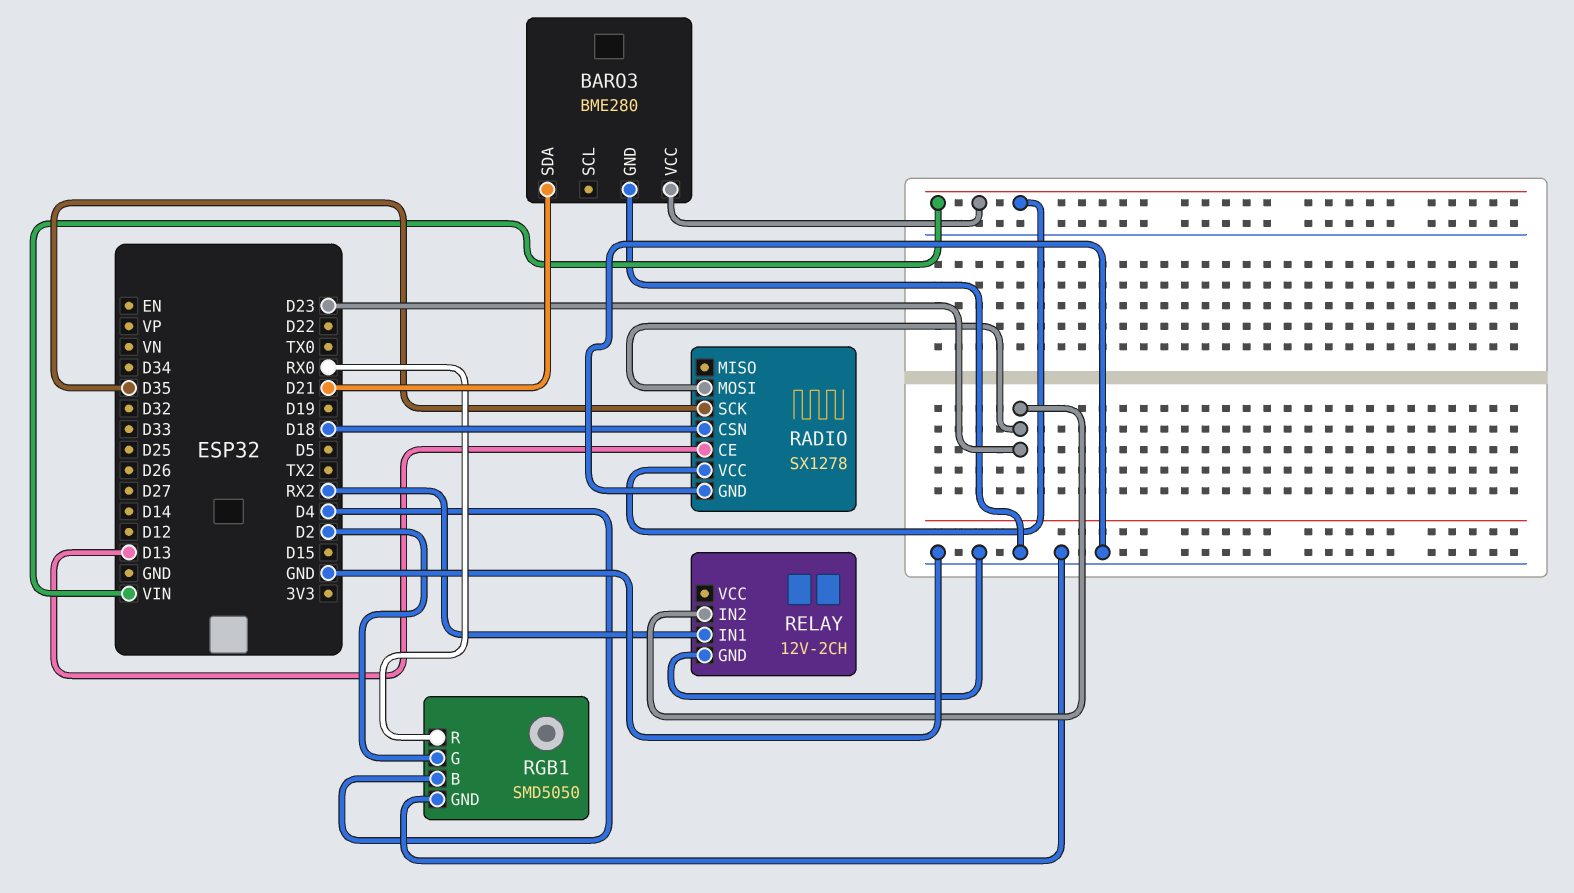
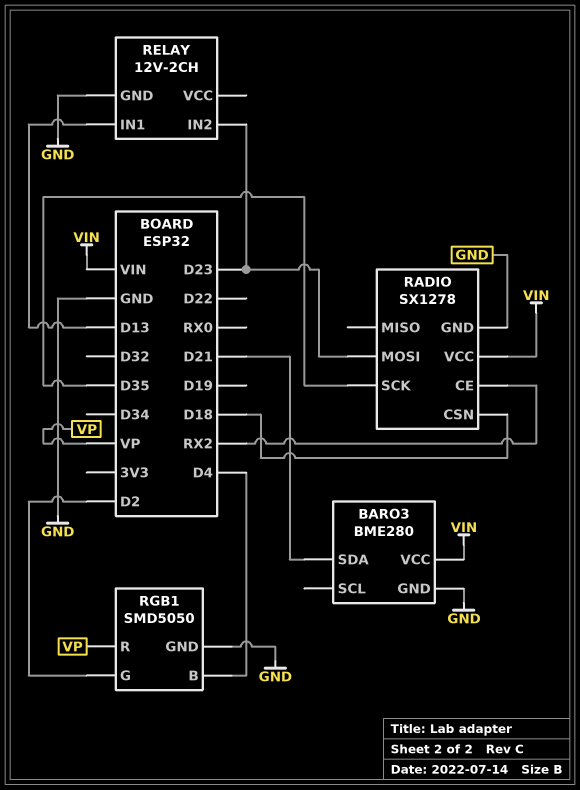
RADIO pin CE: D13 -> RX2
RELAY pin IN1: RX2 -> D13
RGB1 pin R: RX0 -> VP

